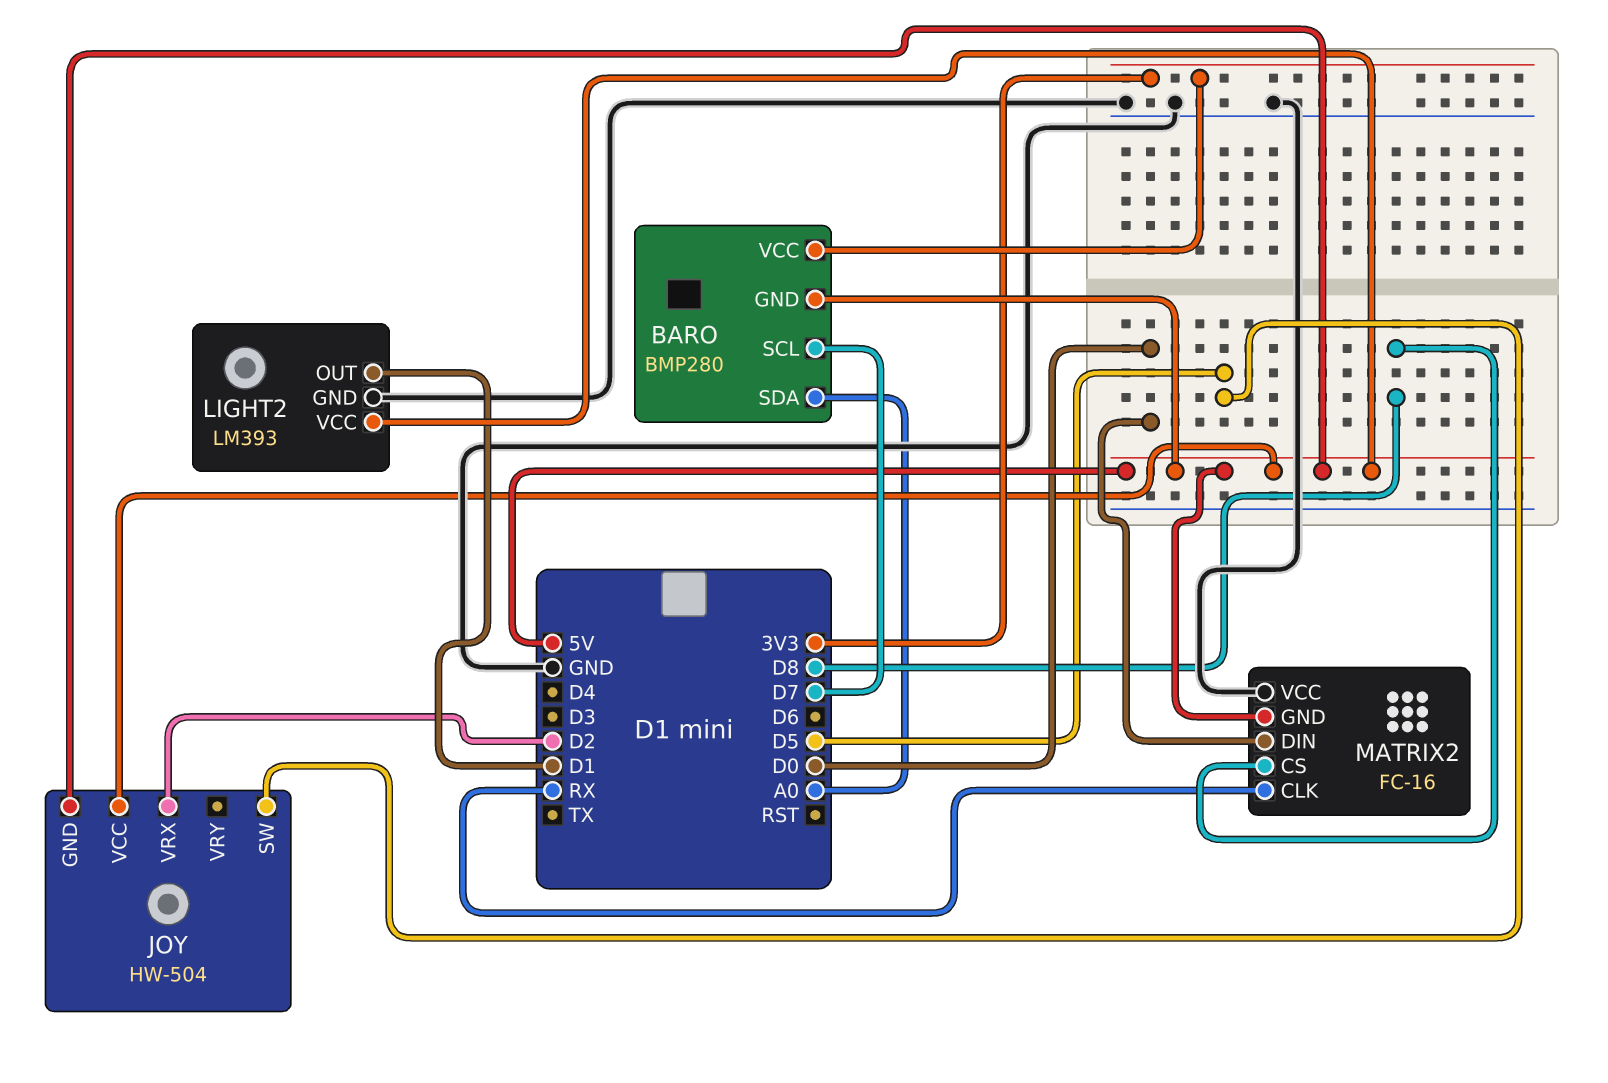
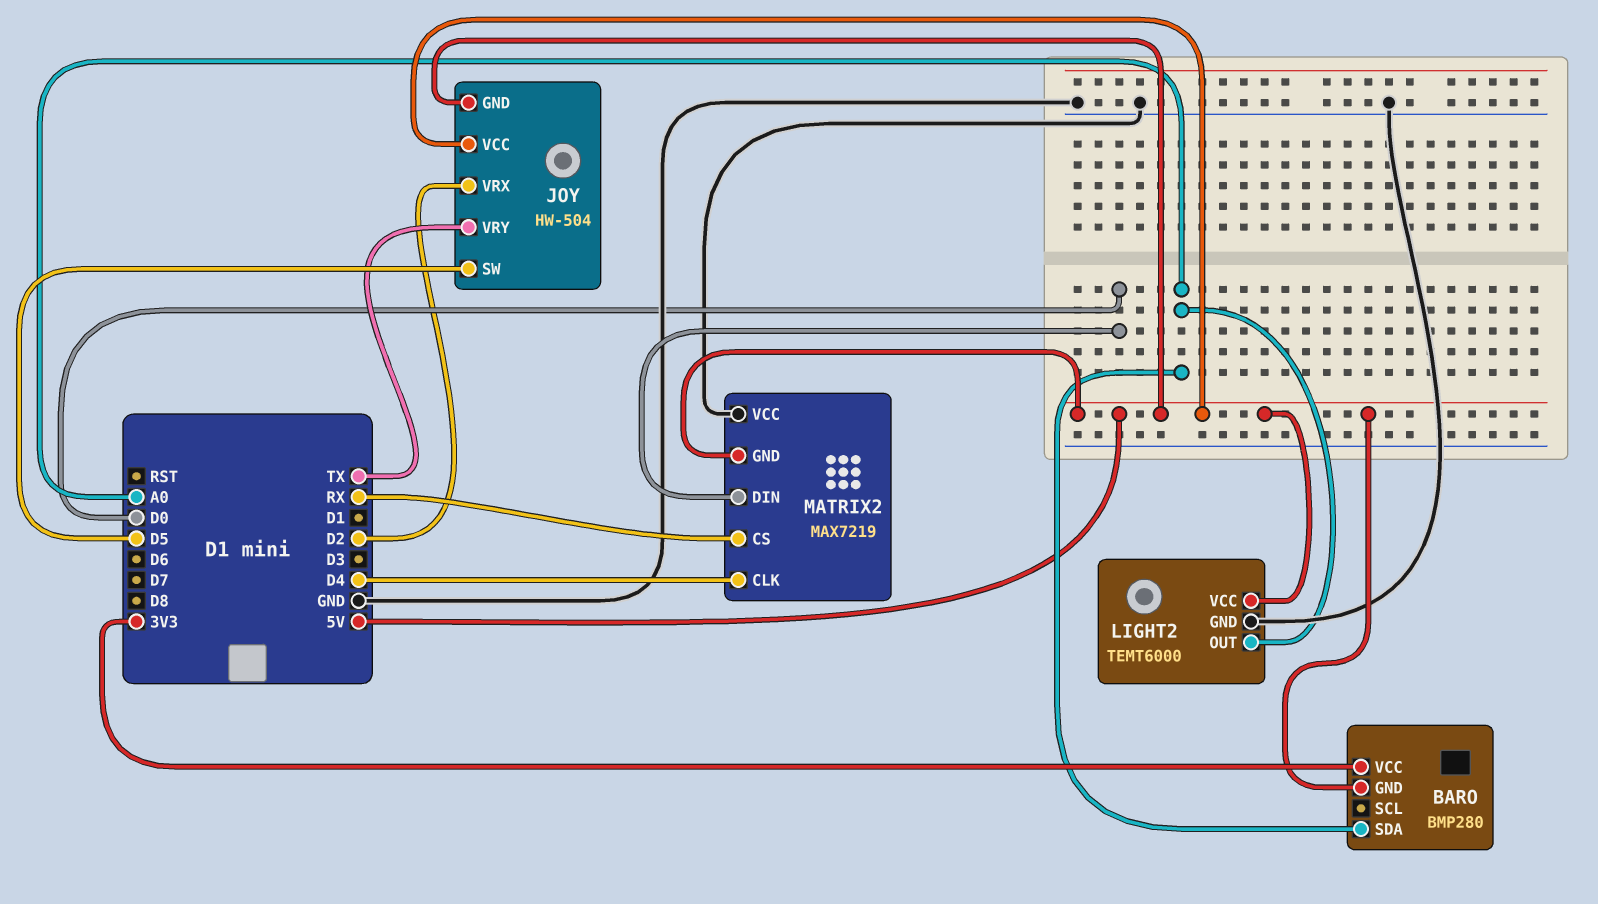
BARO pin SCL: D7 -> none
JOY pin VRY: none -> TX
LIGHT2: LM393 -> TEMT6000
LIGHT2 pin OUT: D1 -> A0
MATRIX2: FC-16 -> MAX7219
MATRIX2 pin CLK: RX -> D4
MATRIX2 pin CS: D8 -> RX

